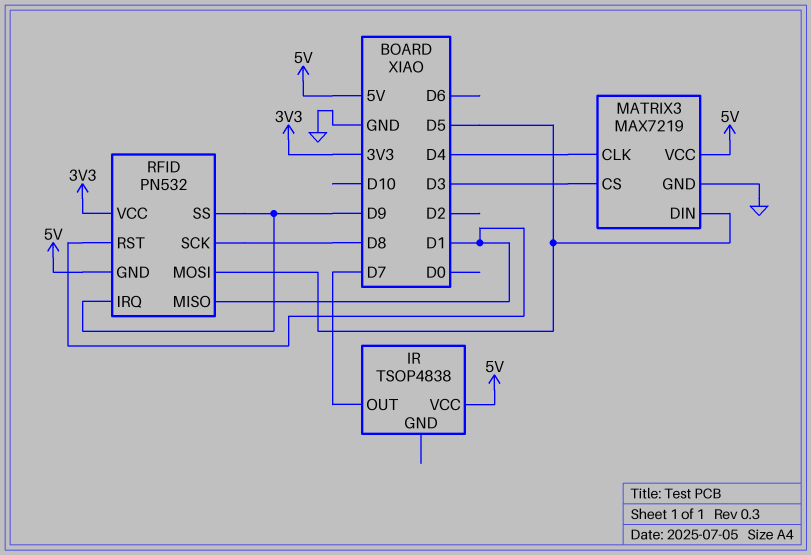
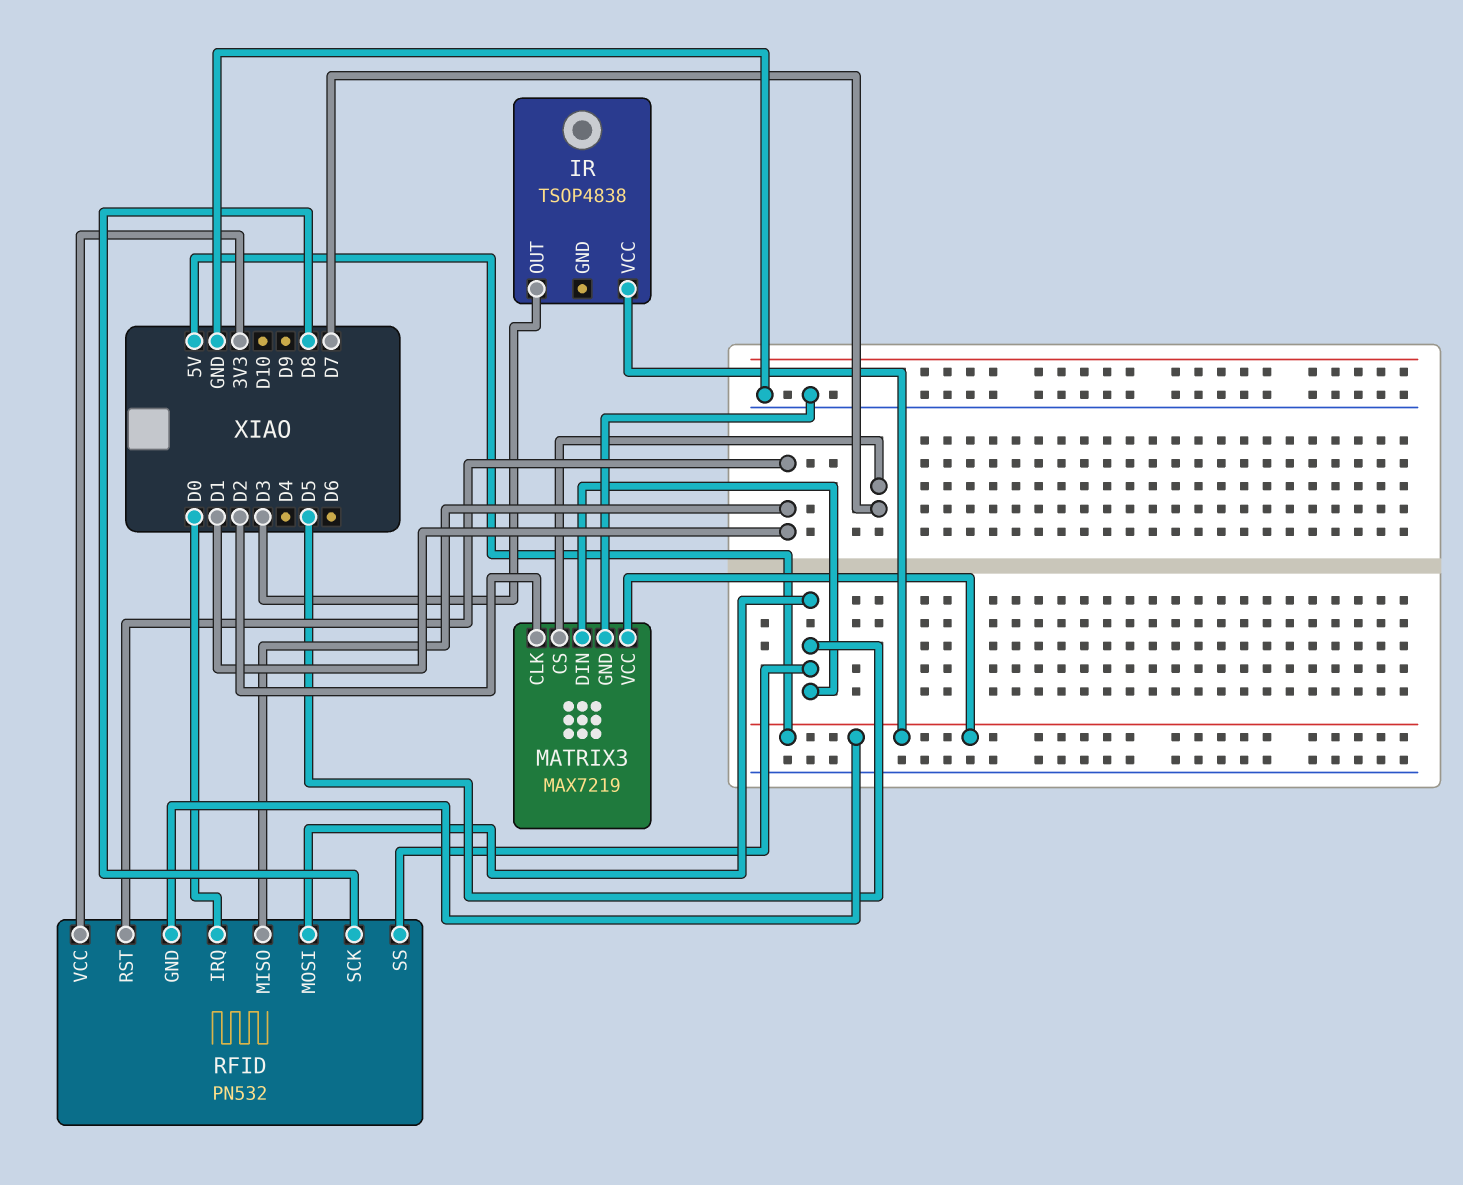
IR pin OUT: D7 -> D3
MATRIX3 pin CLK: D4 -> D2
MATRIX3 pin CS: D3 -> D7
RFID pin IRQ: D9 -> D0
RFID pin SS: D9 -> D5

